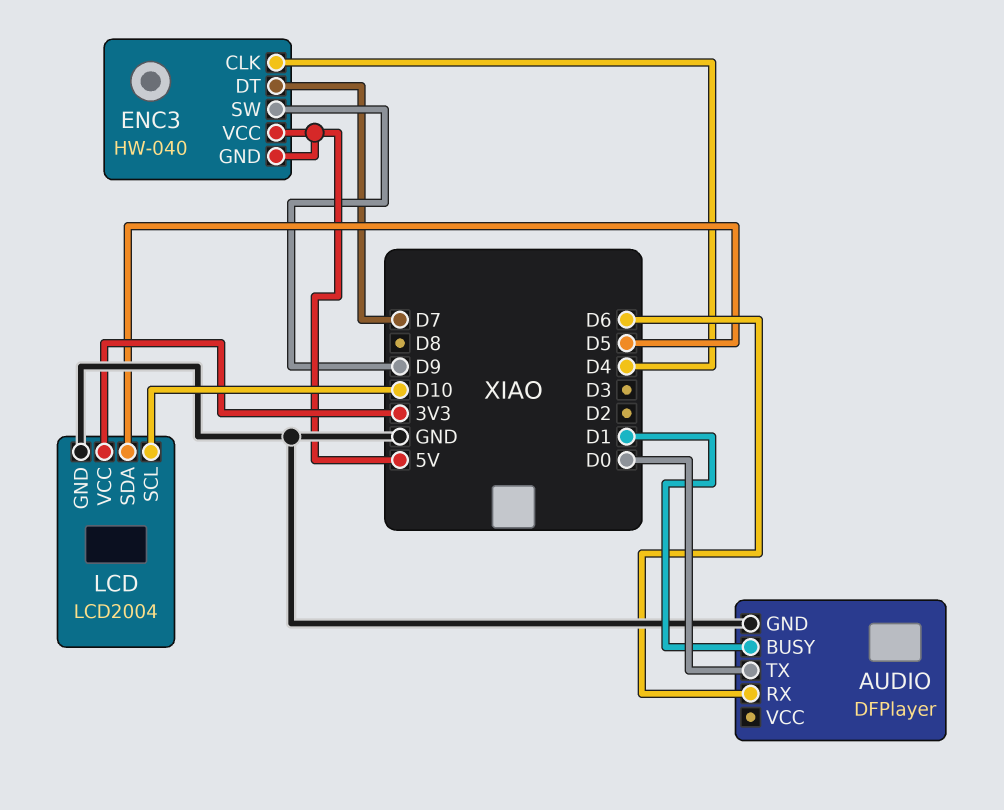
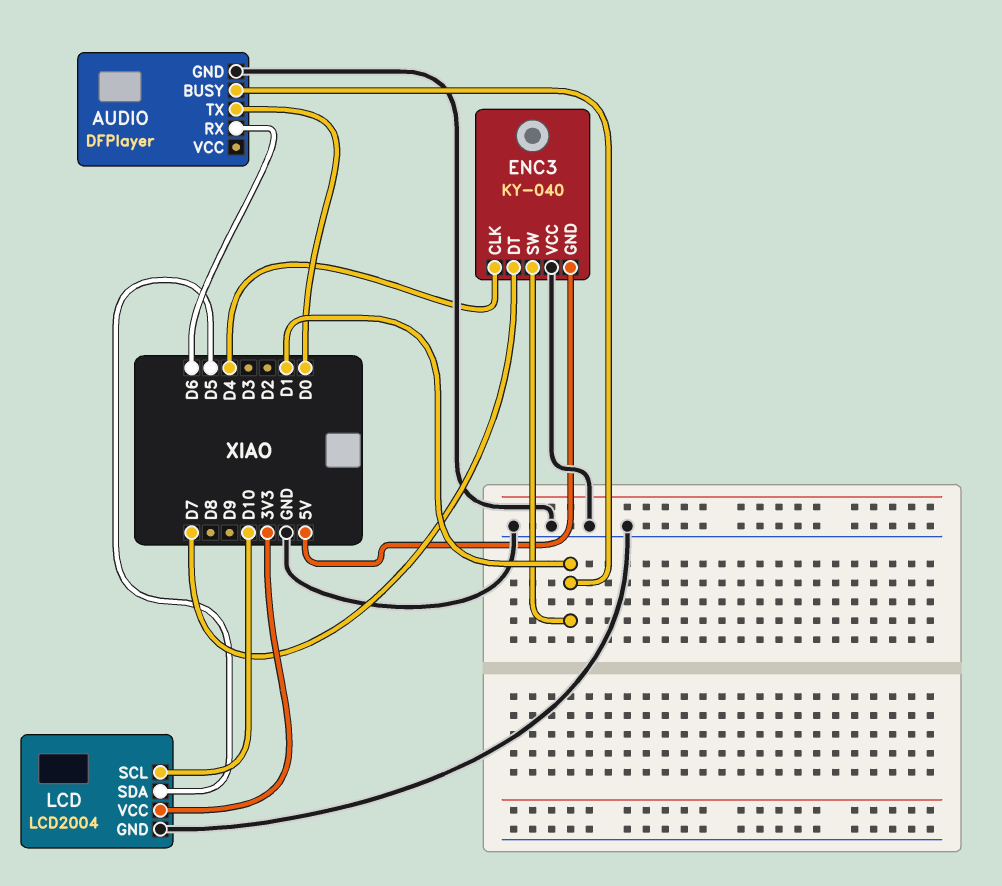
ENC3: HW-040 -> KY-040
ENC3 pin SW: D9 -> D1
ENC3 pin VCC: 5V -> GND

